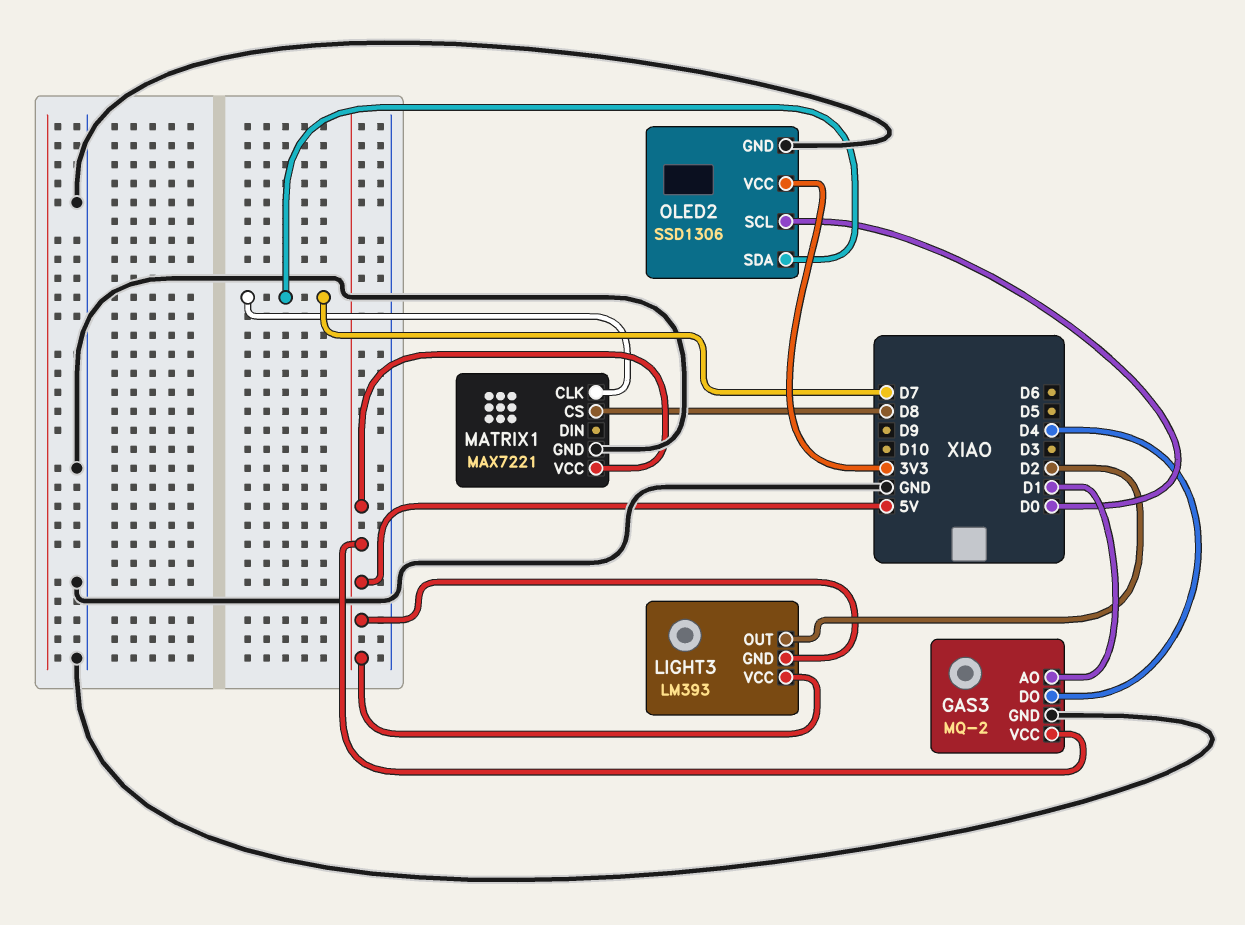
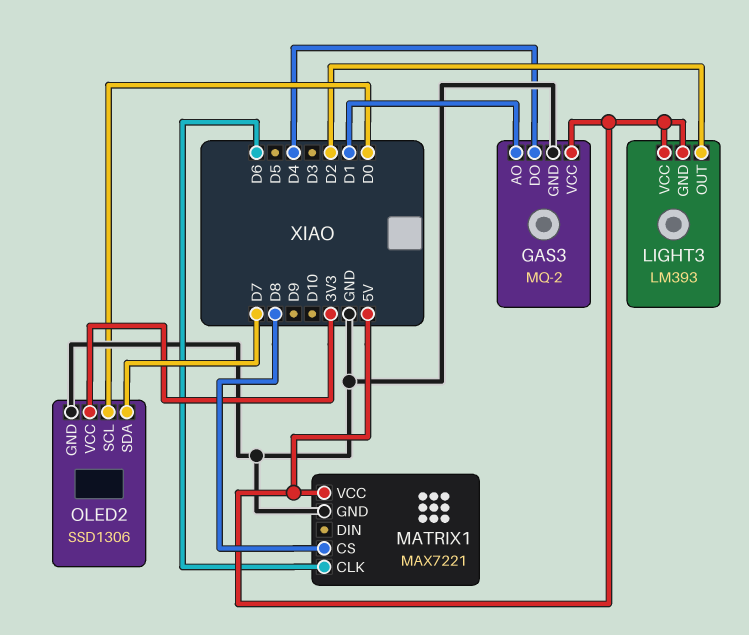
MATRIX1 pin CLK: D7 -> D6

